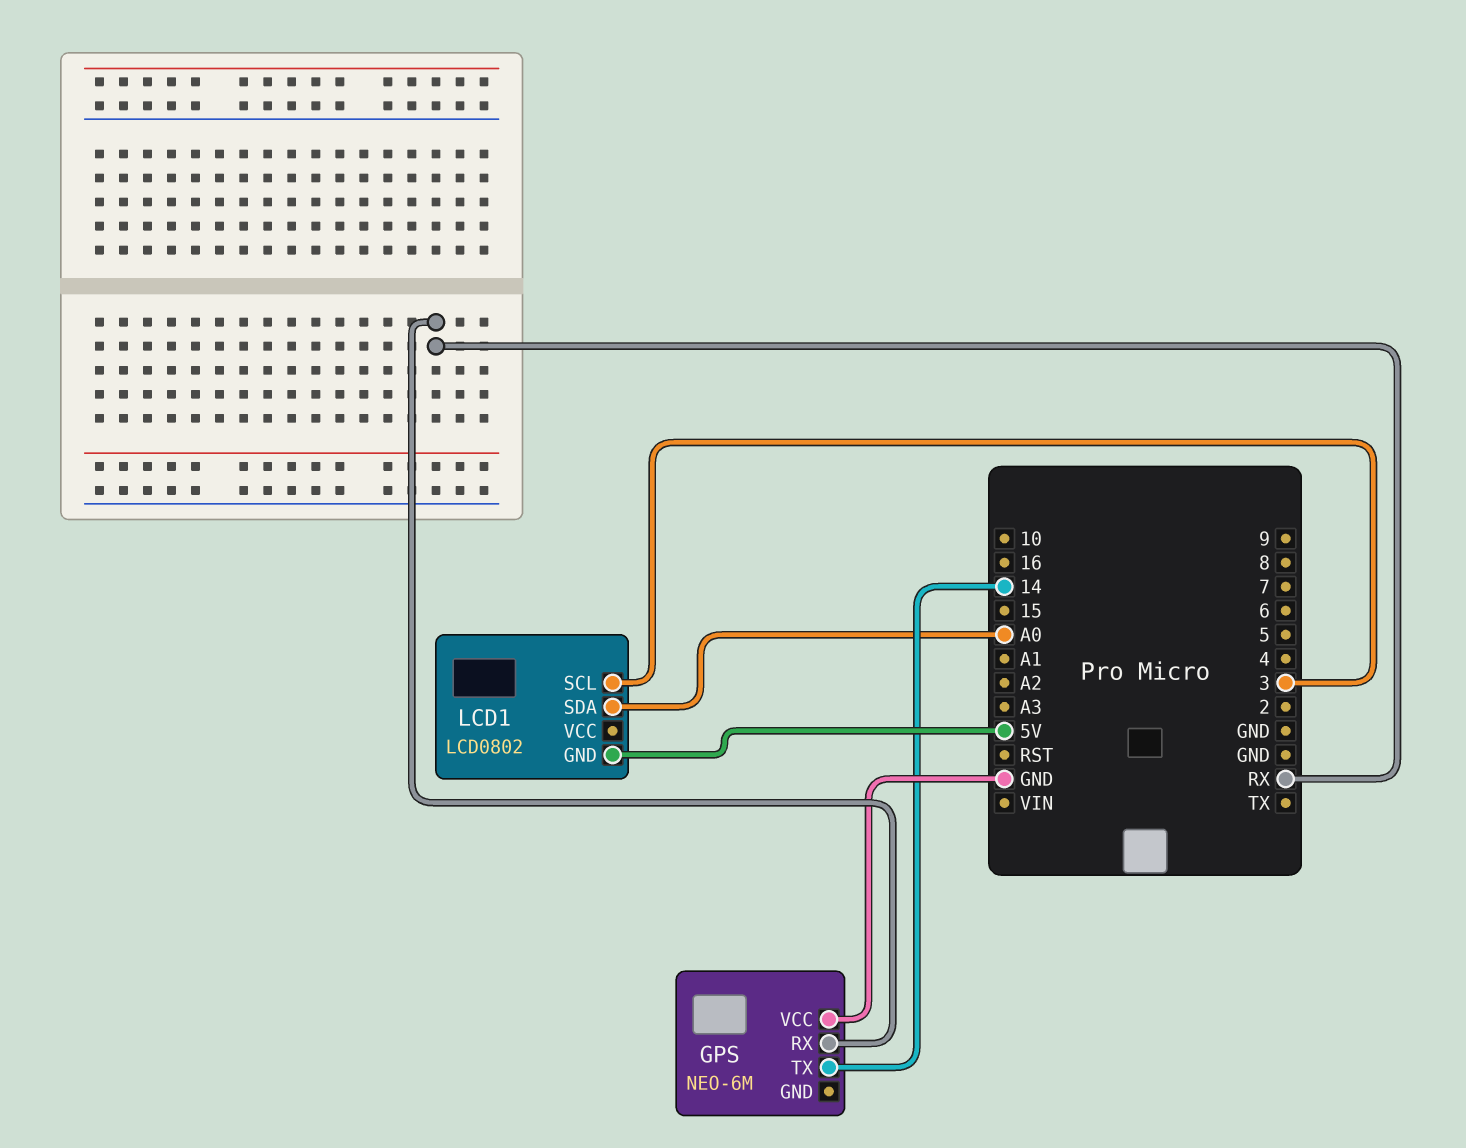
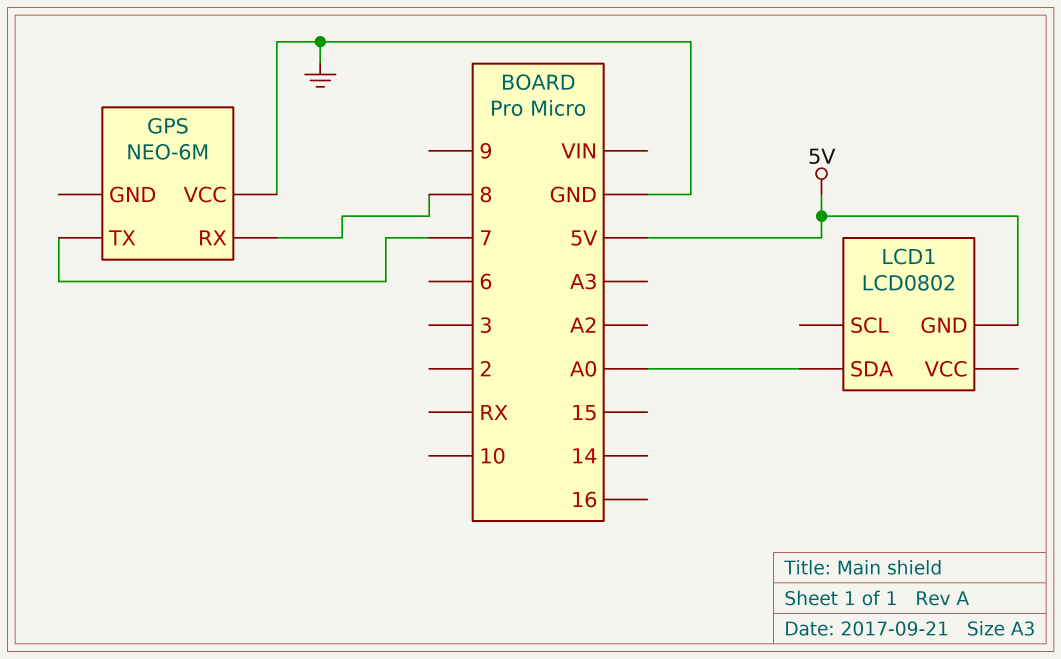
GPS pin RX: RX -> 8
GPS pin TX: 14 -> 7
LCD1 pin SCL: 3 -> none

